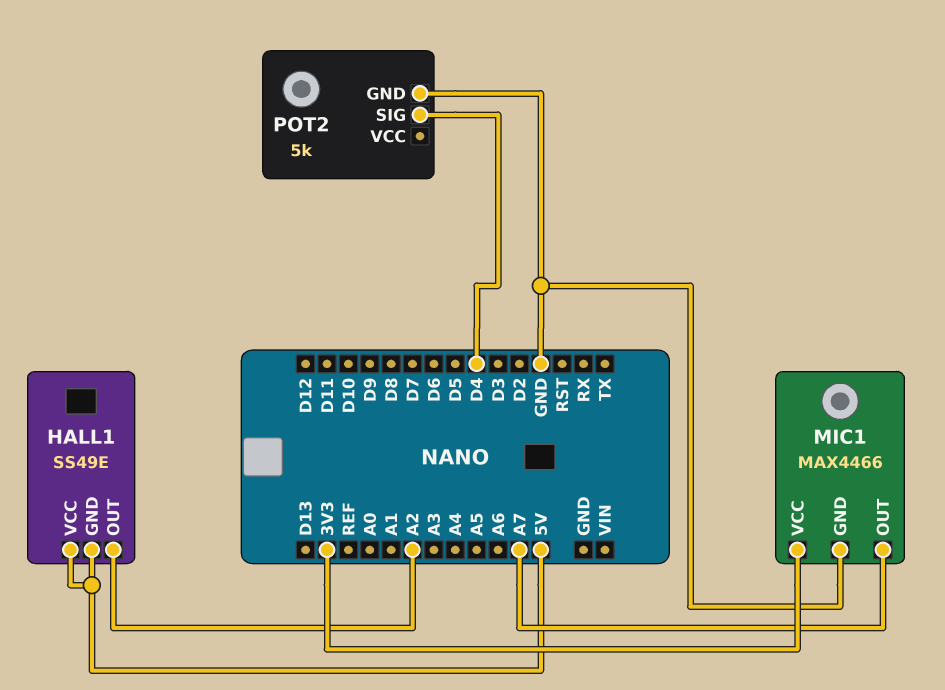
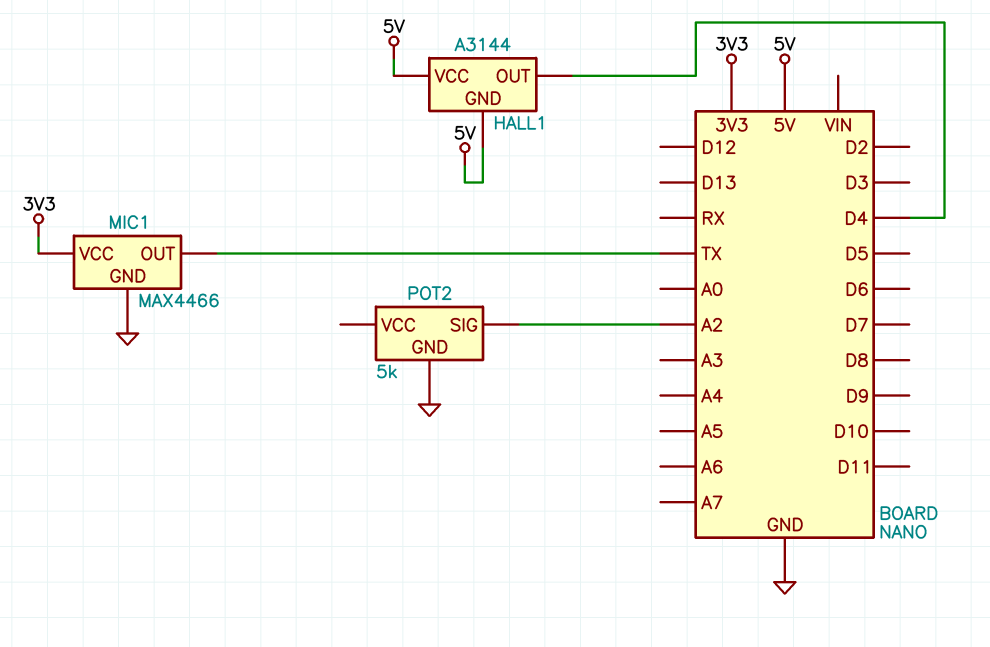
HALL1: SS49E -> A3144
HALL1 pin OUT: A2 -> D4
MIC1 pin OUT: A7 -> TX
POT2 pin SIG: D4 -> A2

